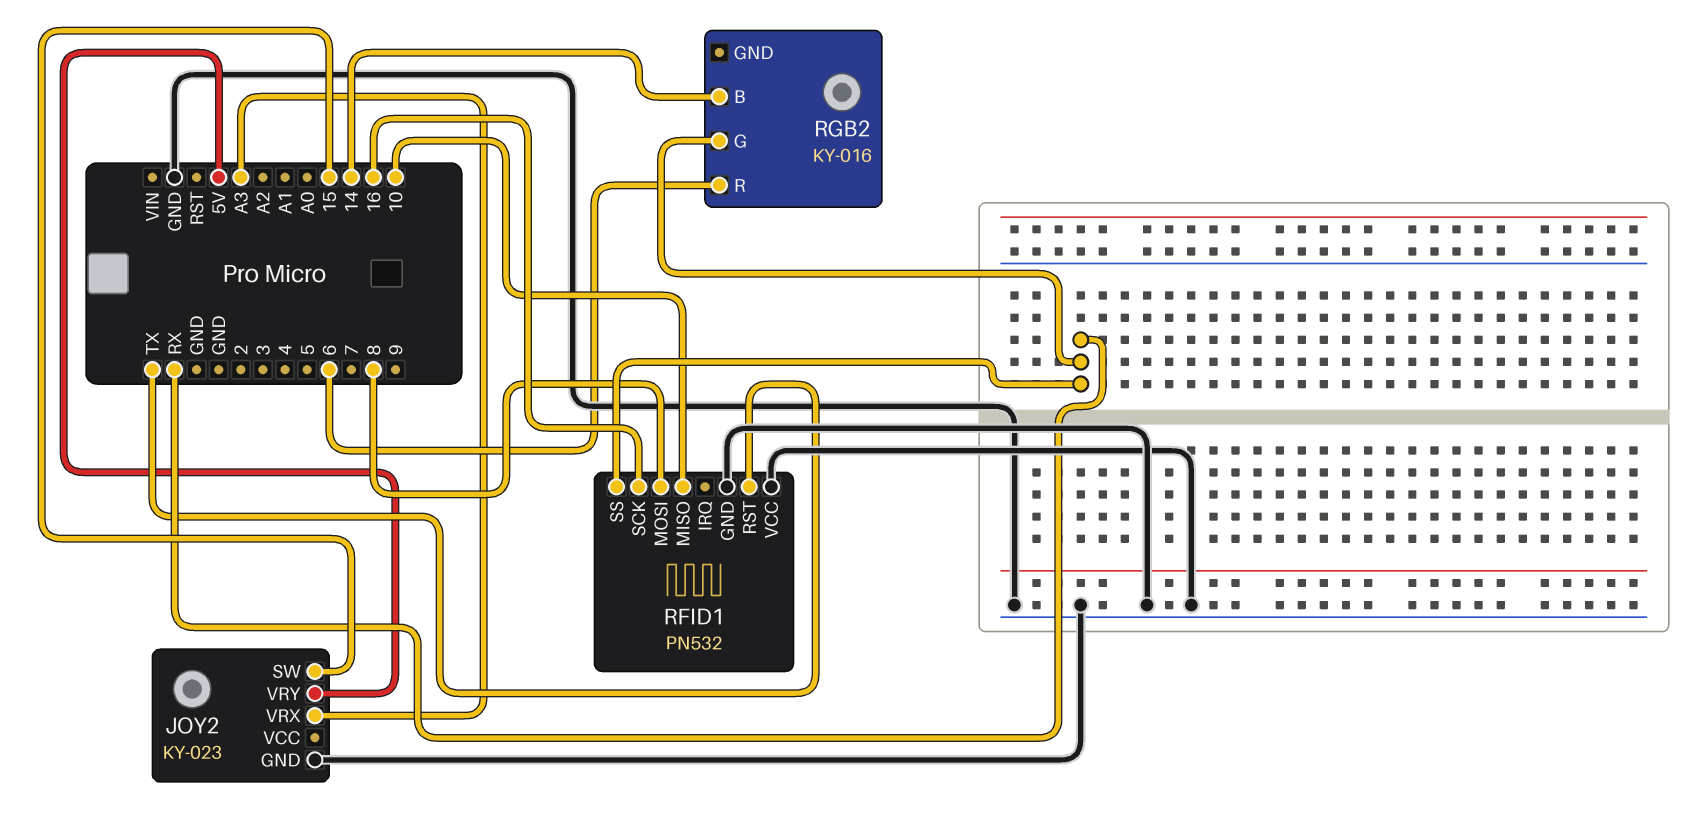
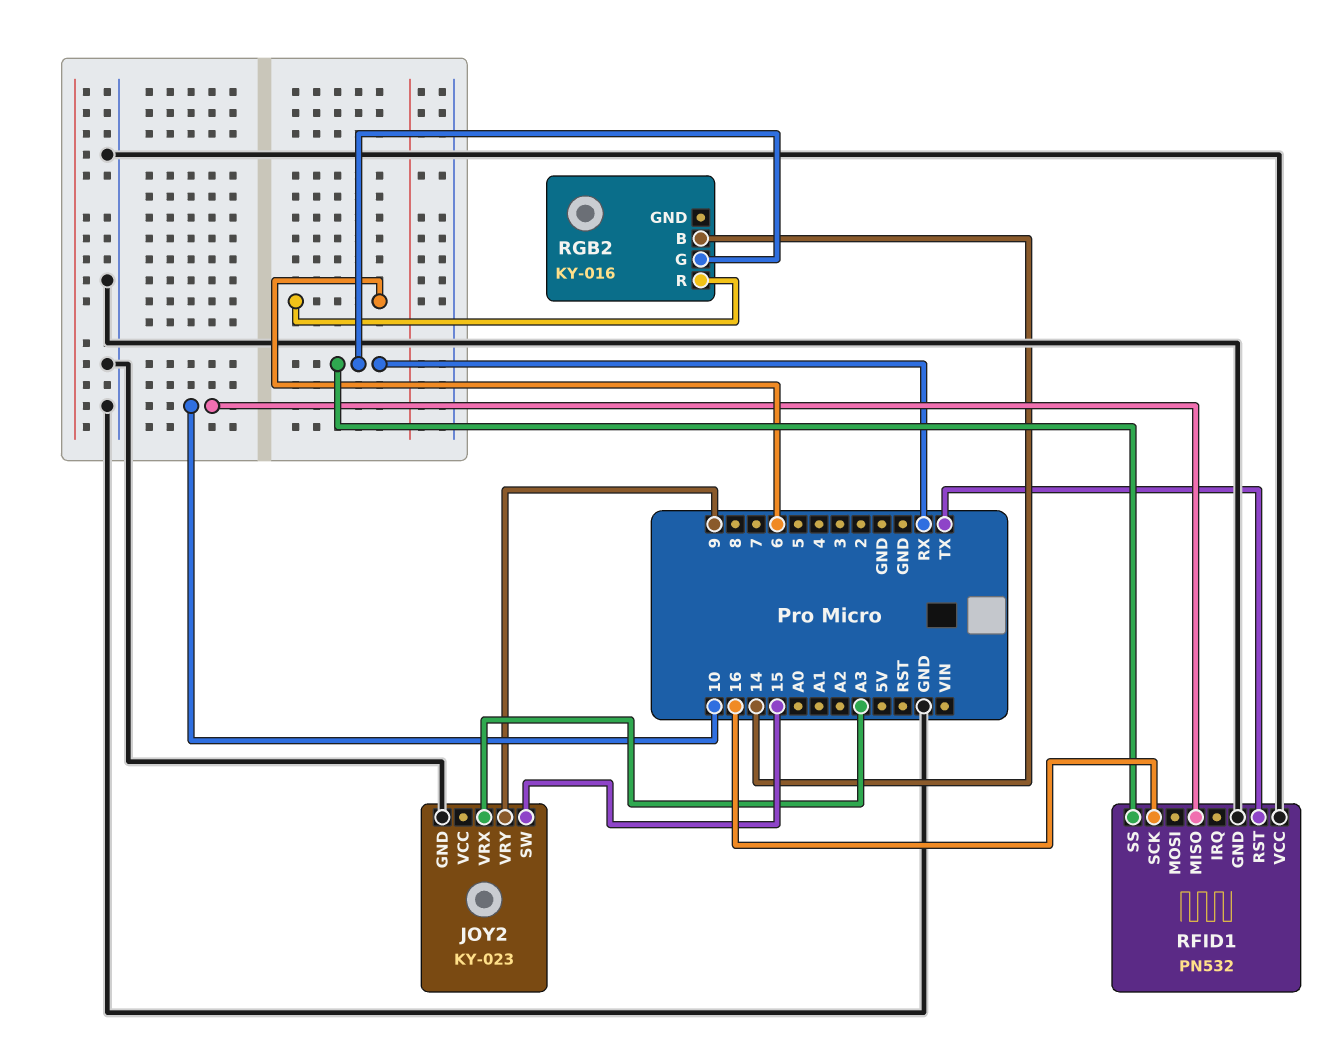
JOY2 pin VRY: 5V -> 9
RFID1 pin MOSI: 8 -> none

